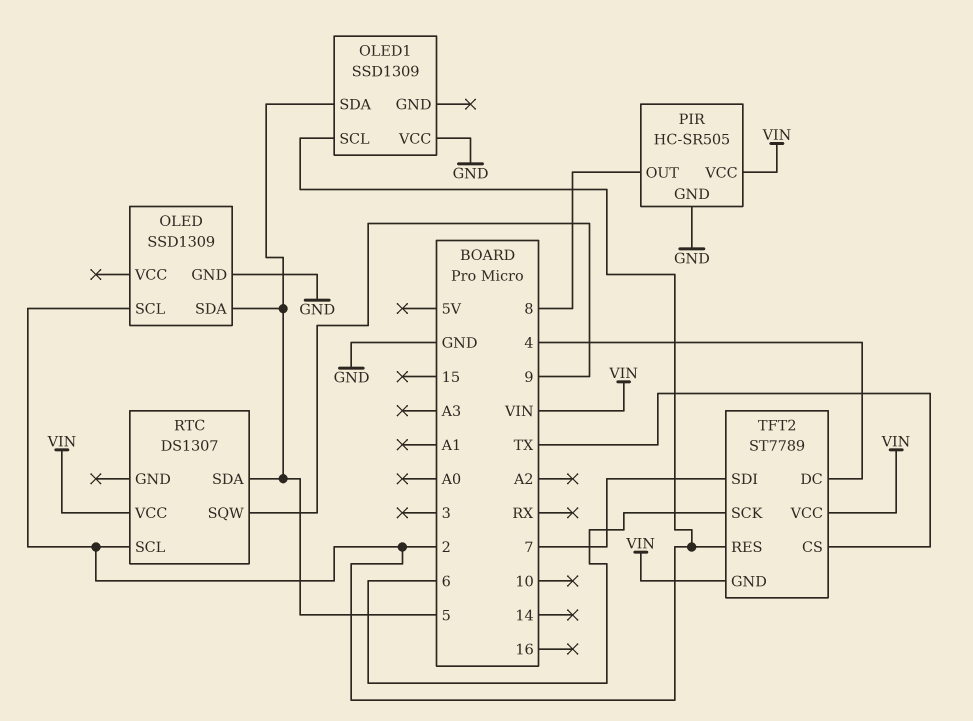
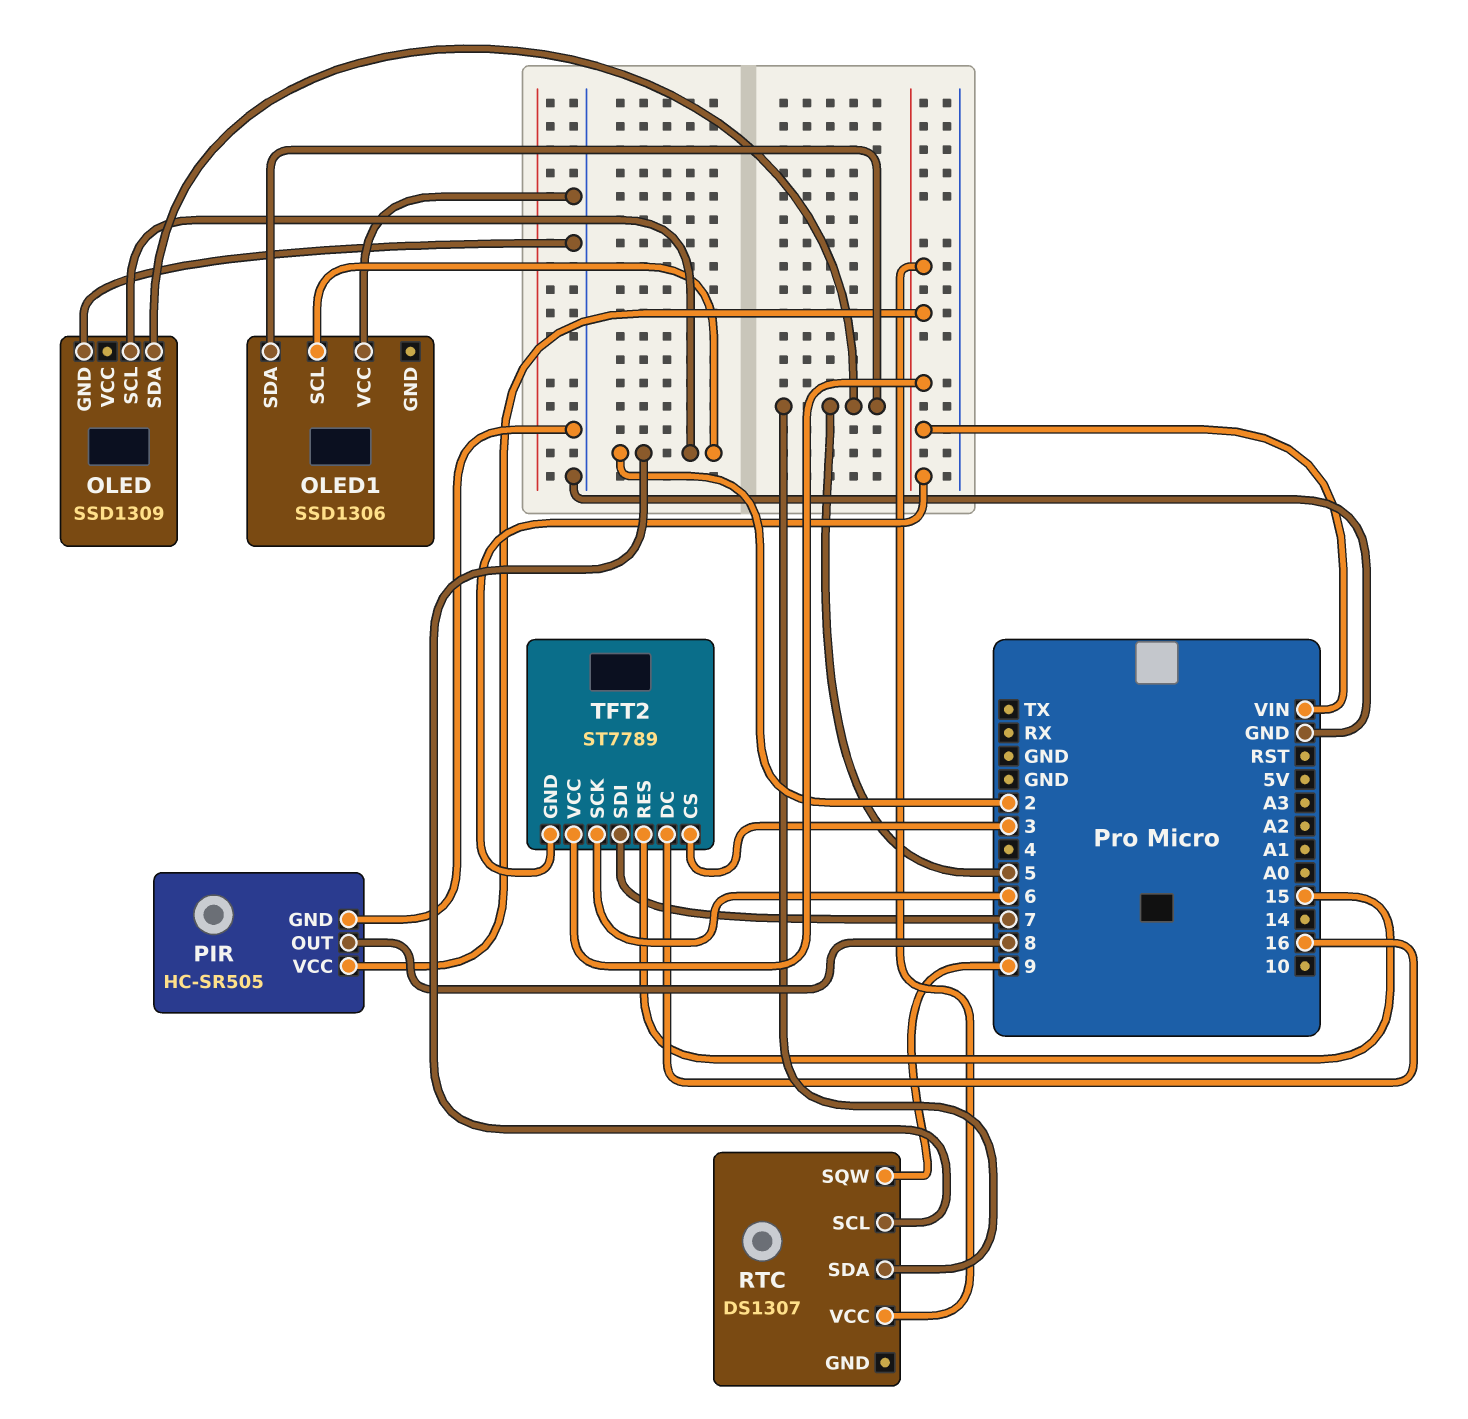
OLED1: SSD1309 -> SSD1306
TFT2 pin CS: TX -> 3
TFT2 pin DC: 4 -> 16
TFT2 pin RES: 2 -> 15

